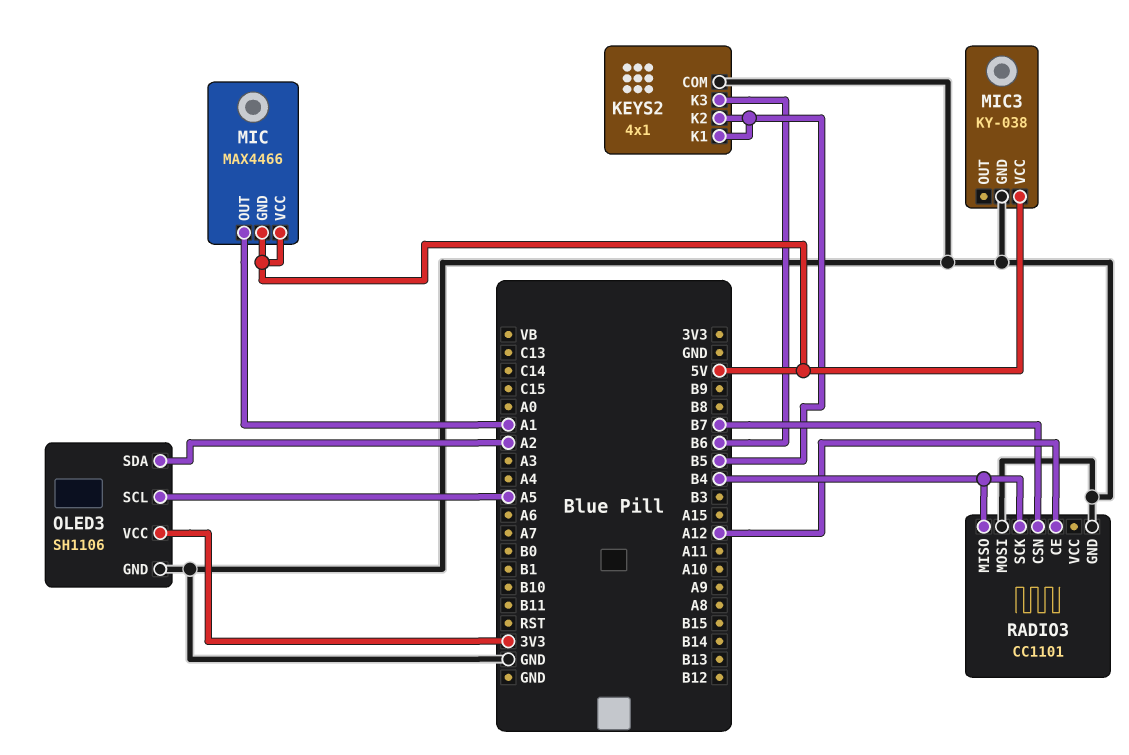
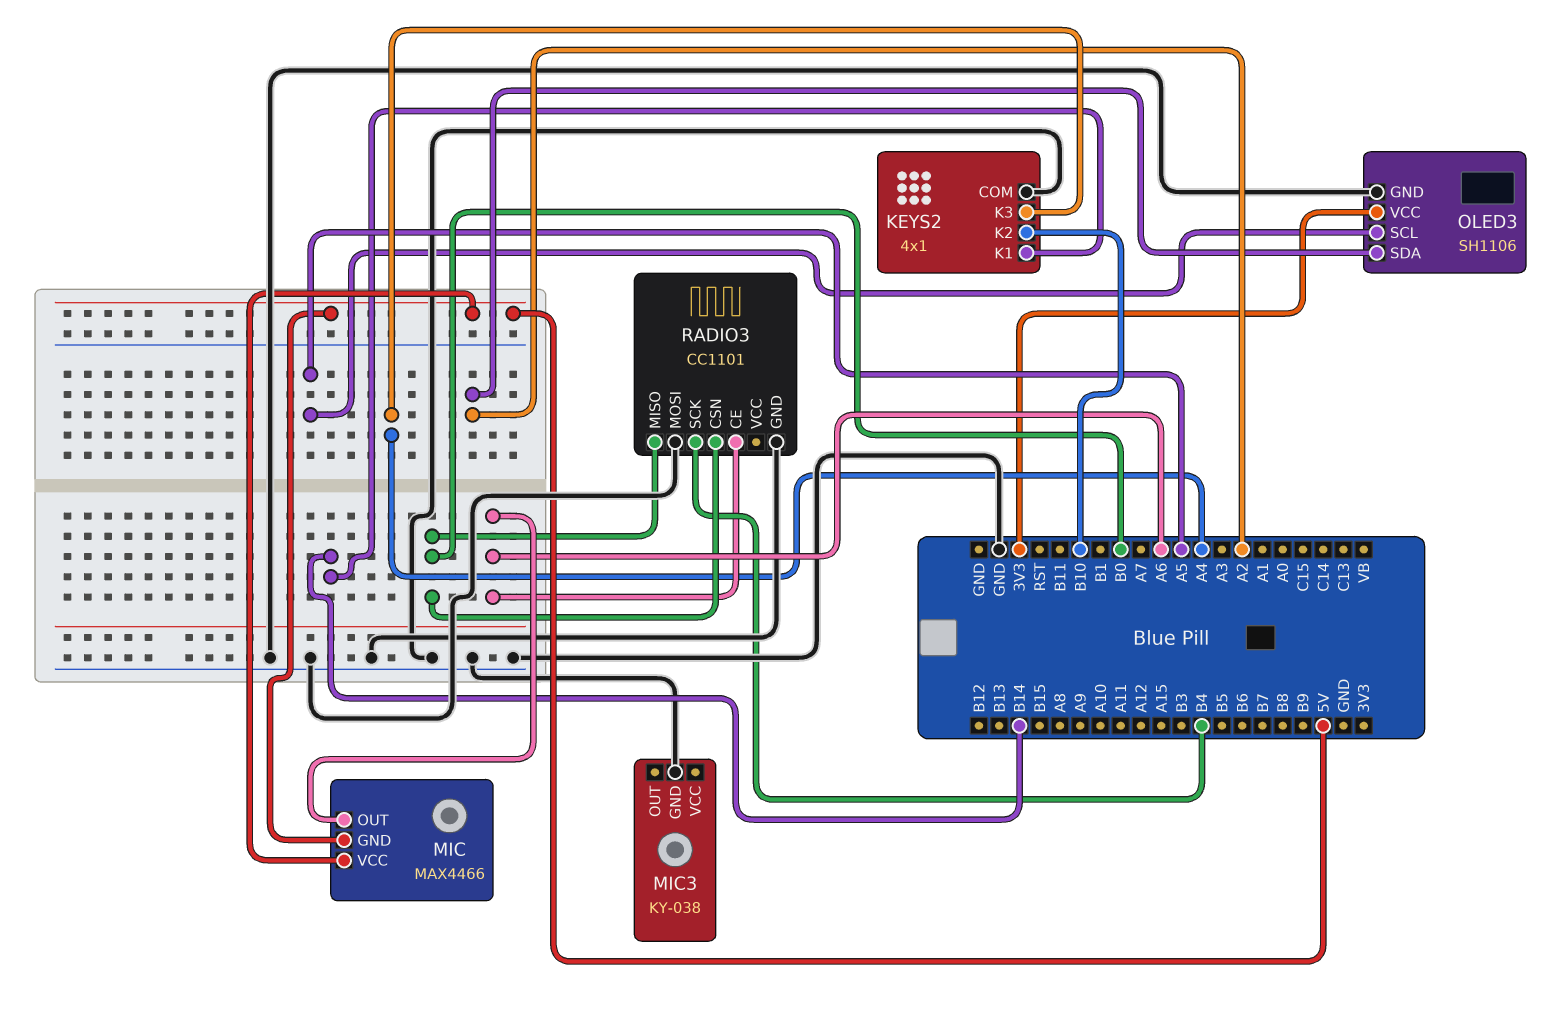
KEYS2 pin K1: B5 -> B14
KEYS2 pin K2: B5 -> B10
KEYS2 pin K3: B6 -> A4
MIC pin OUT: A1 -> A6
MIC3 pin VCC: 5V -> none
RADIO3 pin CE: A12 -> A6
RADIO3 pin CSN: B7 -> B0
RADIO3 pin MISO: B4 -> B0

